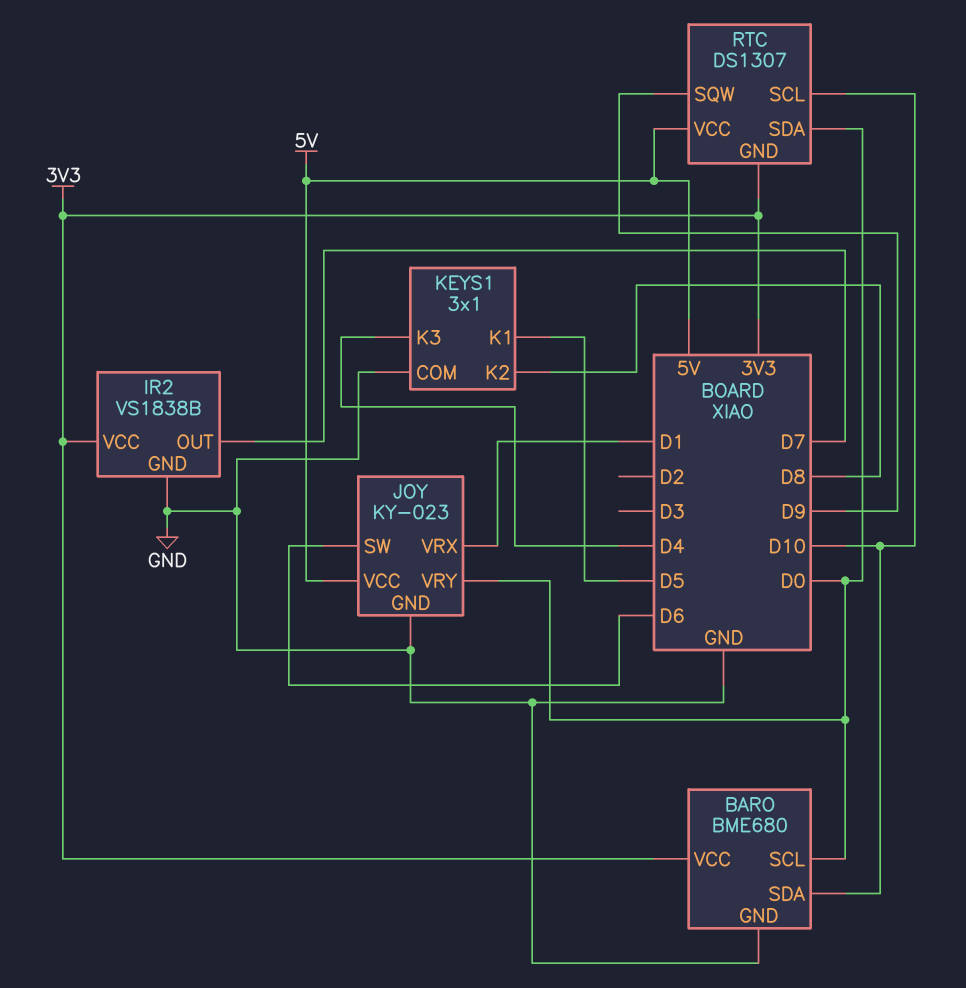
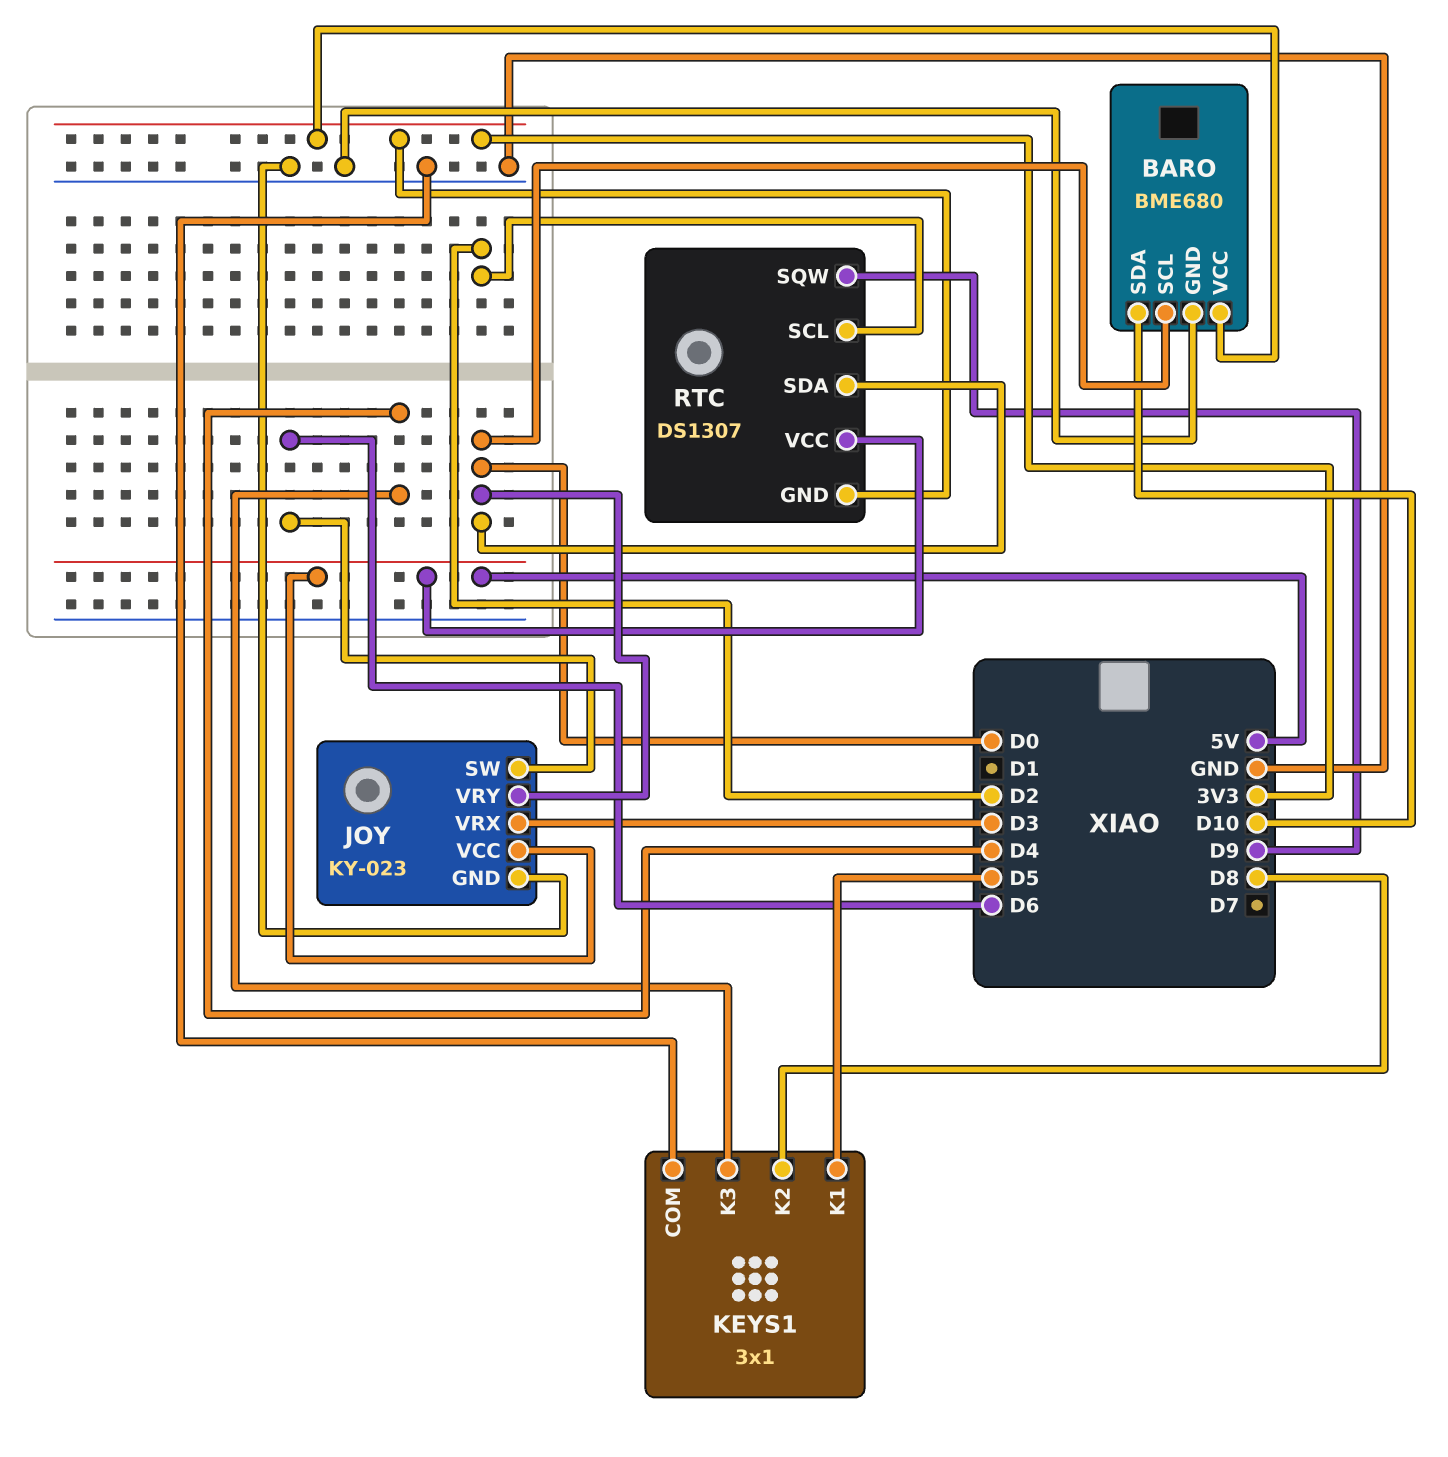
IR2: VS1838B -> none
IR2 pin GND: GND -> none
IR2 pin OUT: D7 -> none
IR2 pin VCC: 3V3 -> none
JOY pin VRX: D1 -> D3
RTC pin SCL: D10 -> D2

